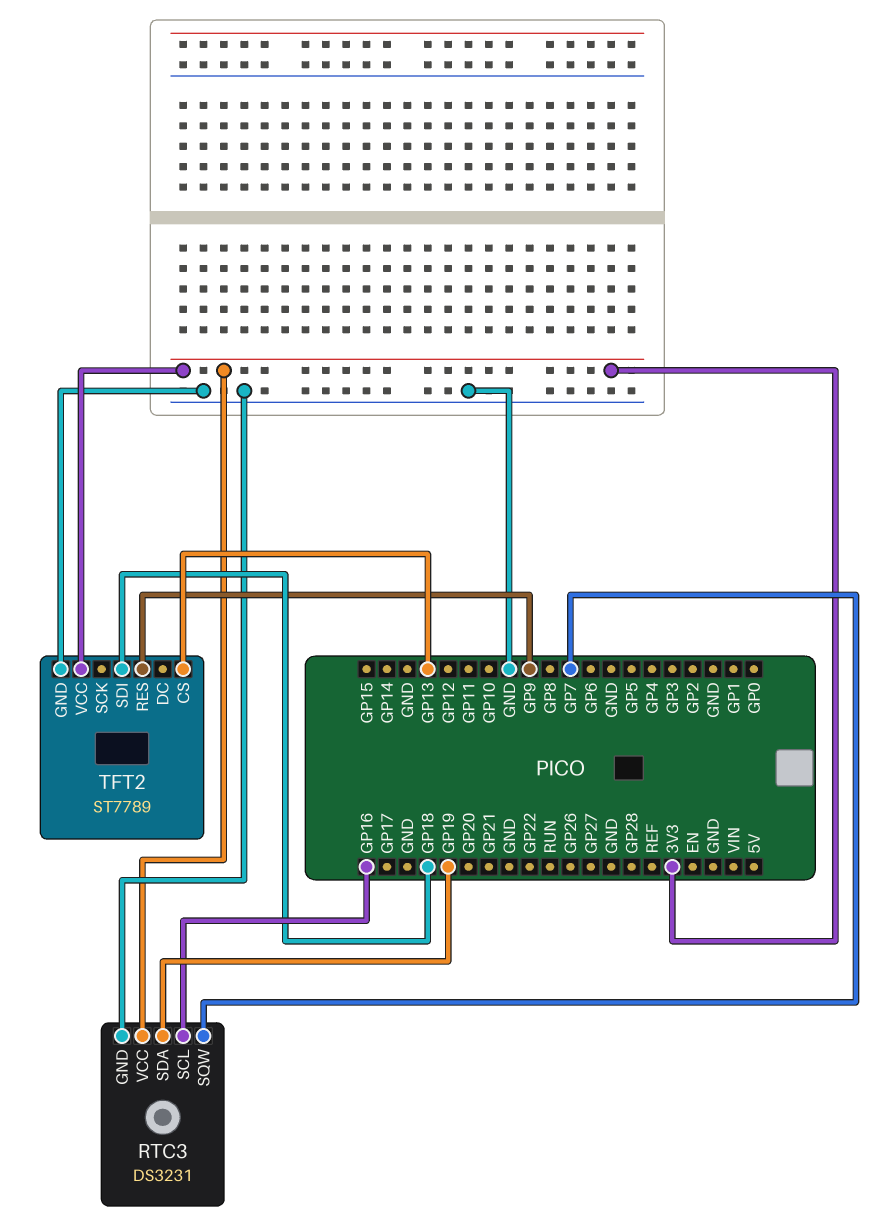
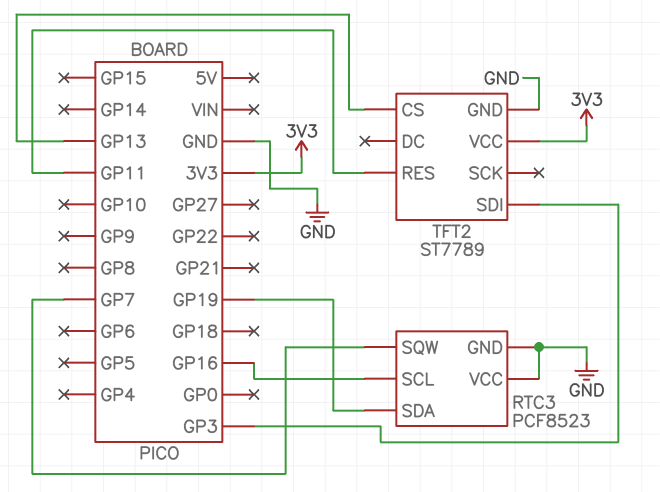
RTC3: DS3231 -> PCF8523
RTC3 pin VCC: 3V3 -> GND
TFT2 pin RES: GP9 -> GP11
TFT2 pin SDI: GP18 -> GP3

